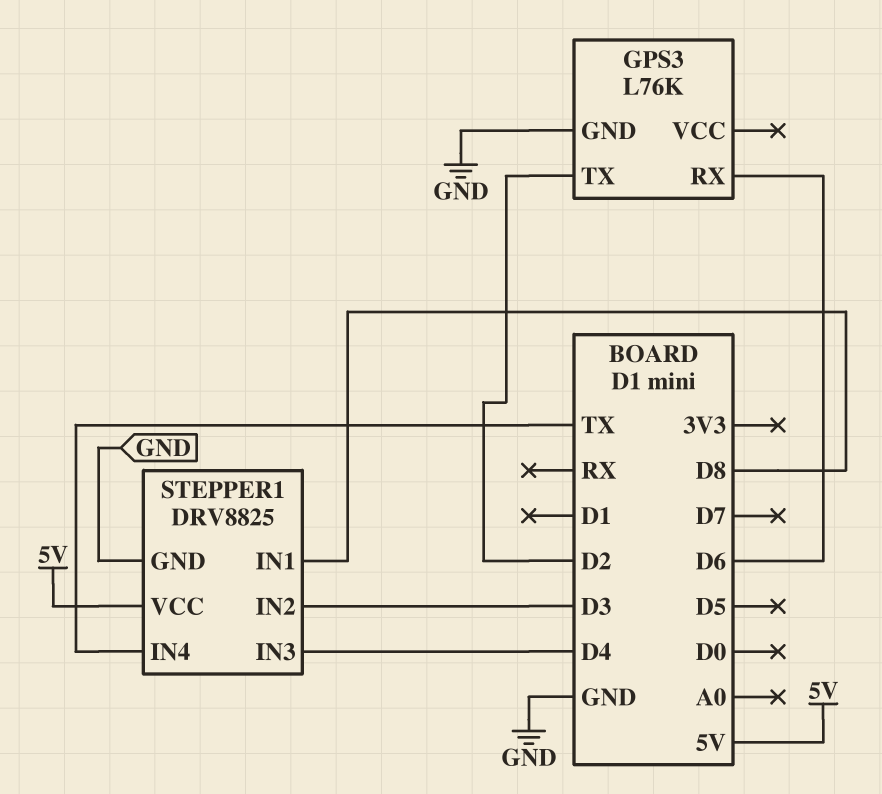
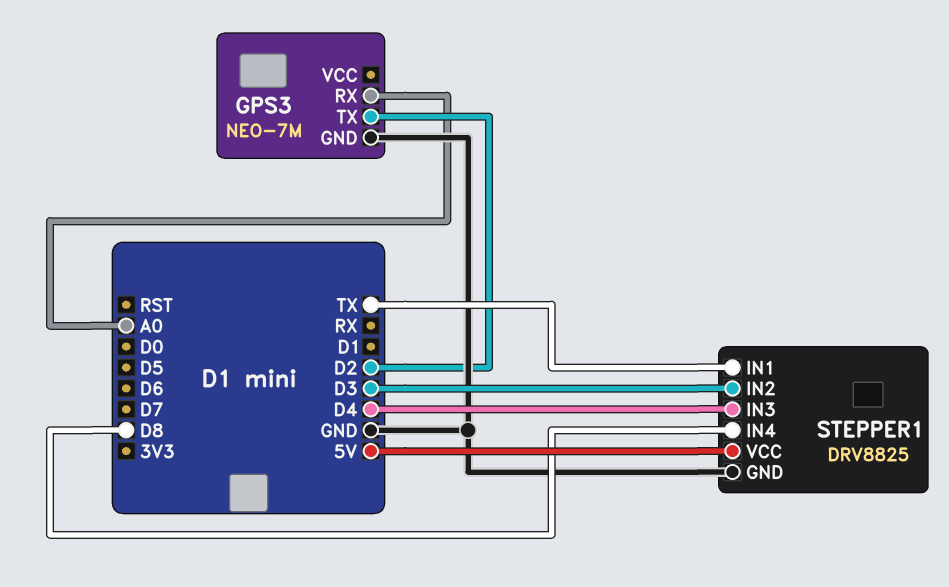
GPS3: L76K -> NEO-7M
GPS3 pin RX: D6 -> A0
STEPPER1 pin IN1: D8 -> TX
STEPPER1 pin IN4: TX -> D8

